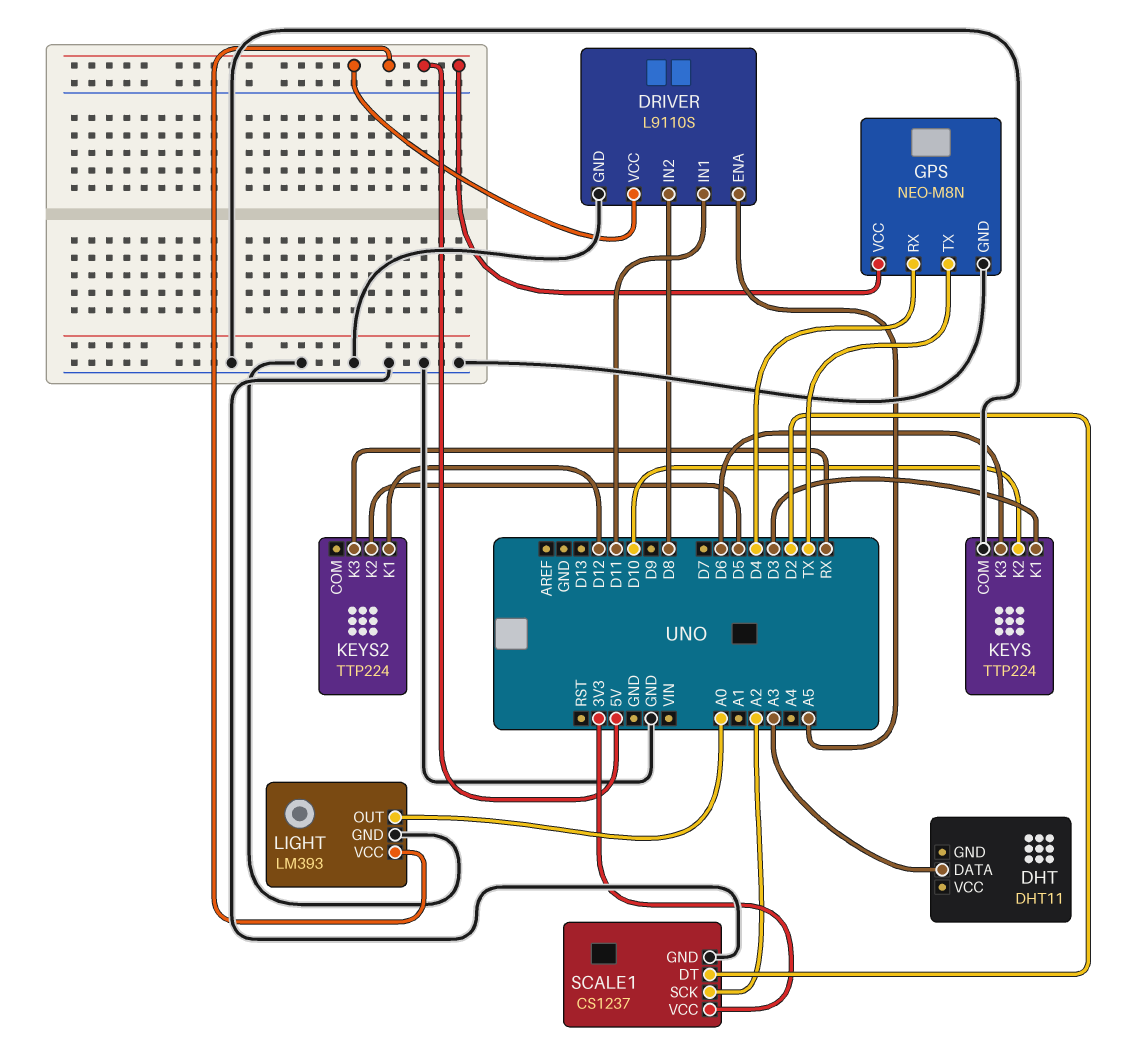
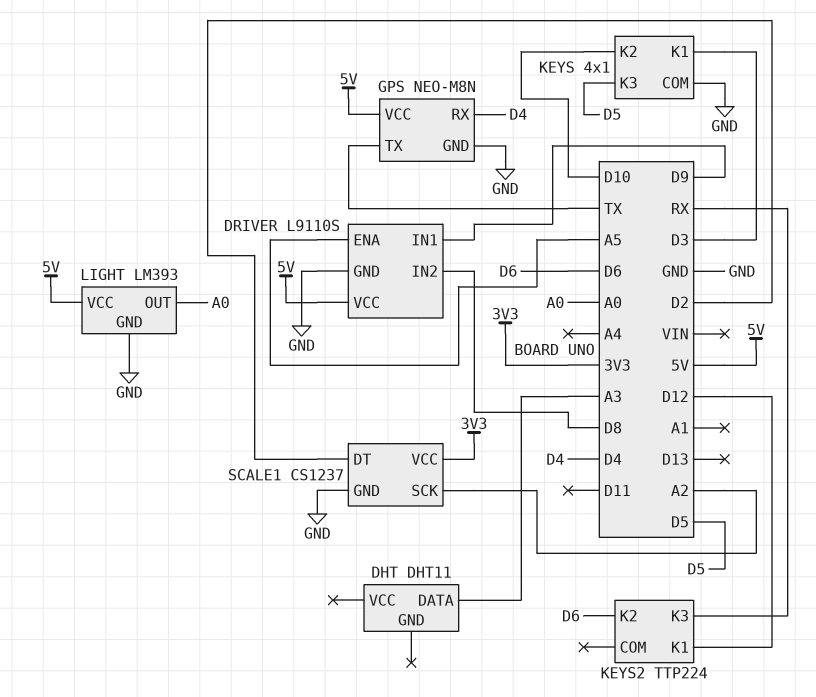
DRIVER pin IN1: D11 -> D9
KEYS: TTP224 -> 4x1
KEYS pin K3: D6 -> D5
KEYS2 pin K2: D5 -> D6

